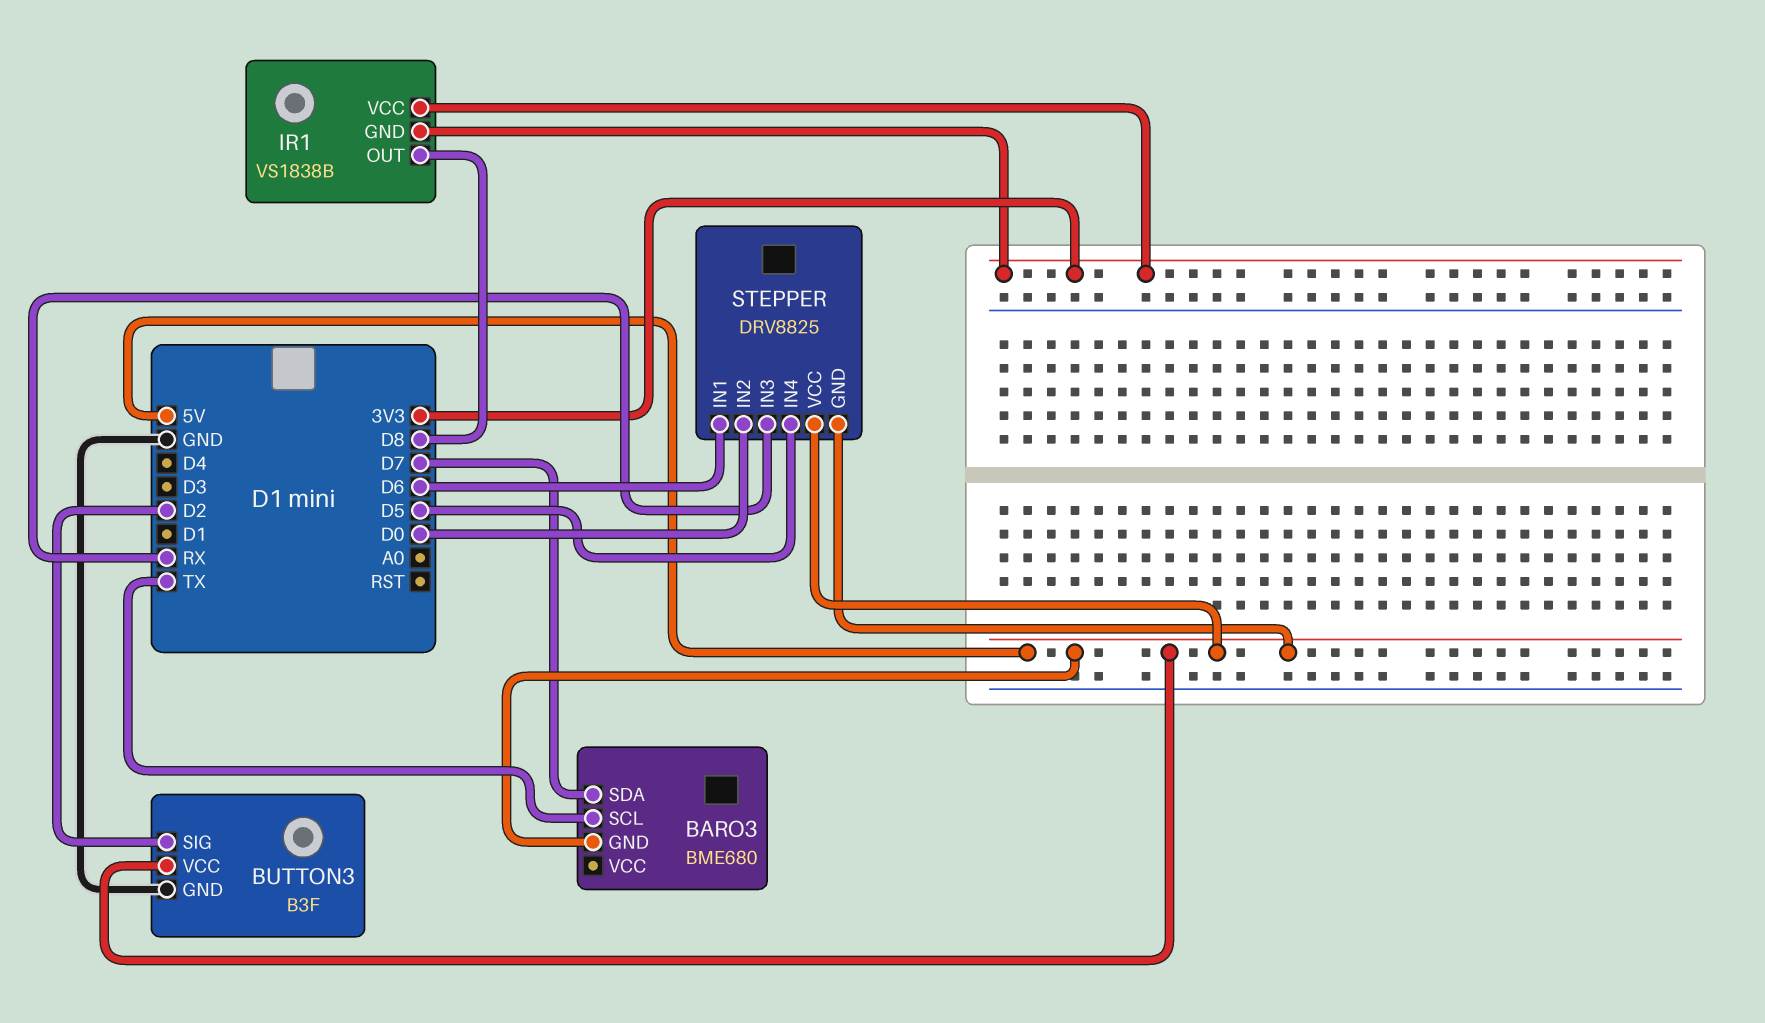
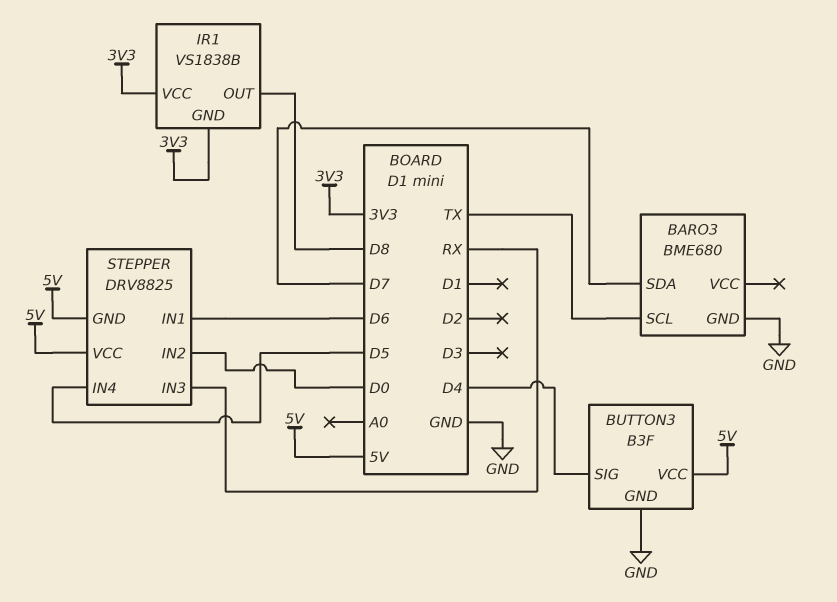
BARO3 pin GND: 5V -> GND
BUTTON3 pin SIG: D2 -> D4

